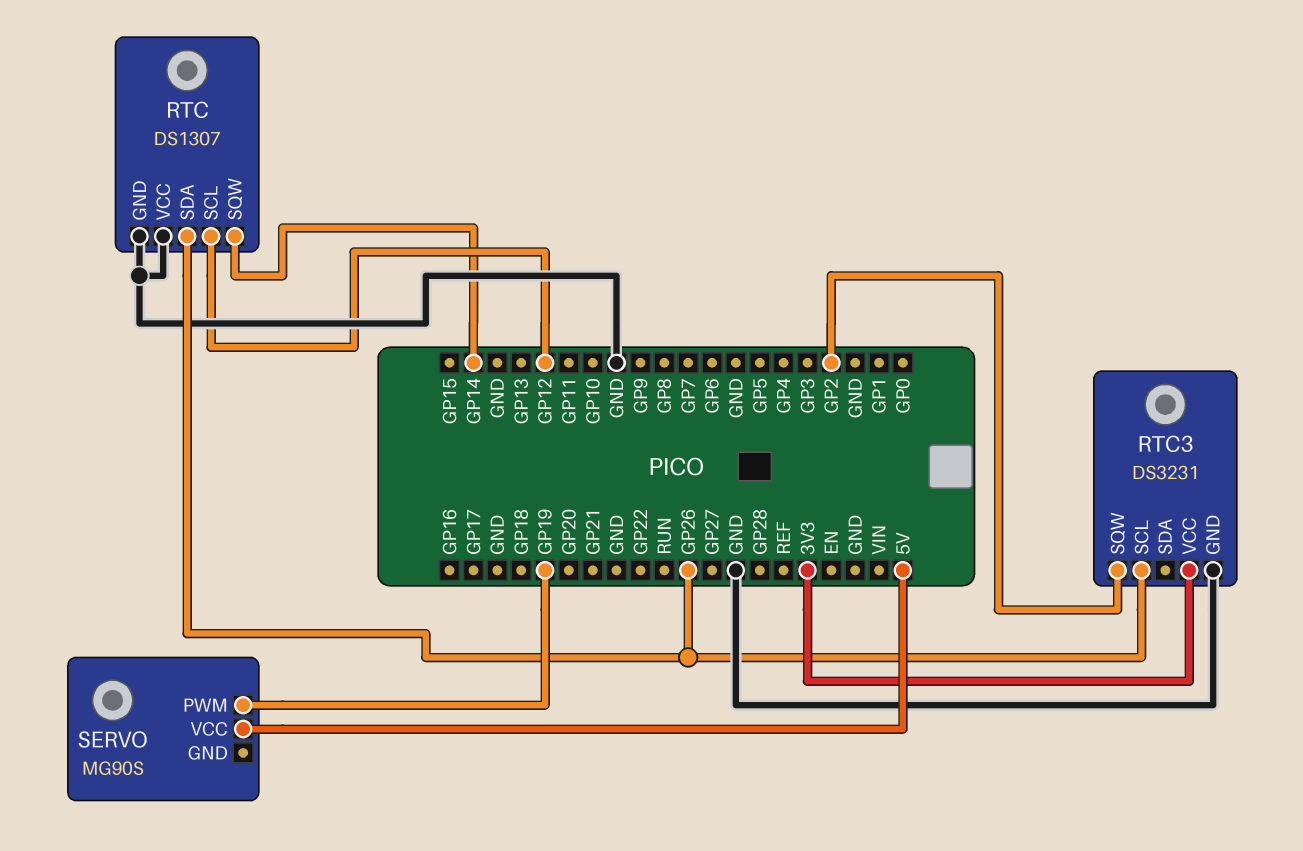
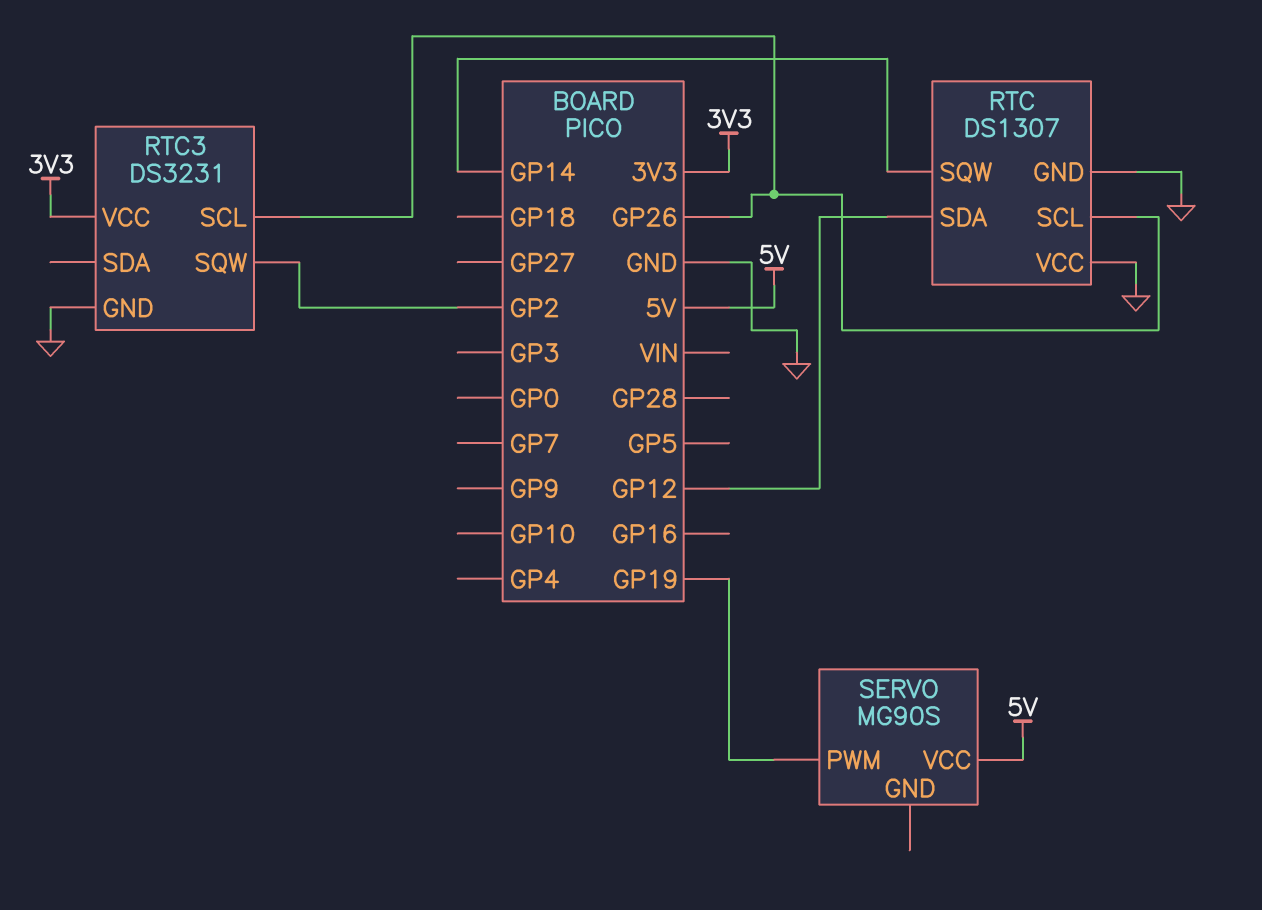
RTC pin SCL: GP12 -> GP26
RTC pin SDA: GP26 -> GP12

